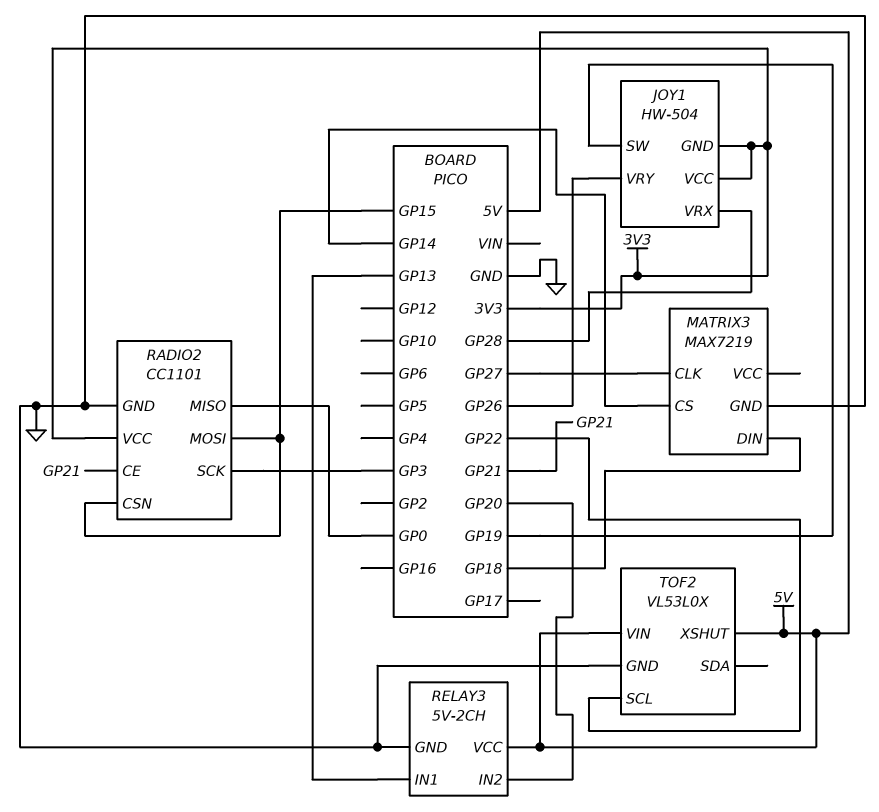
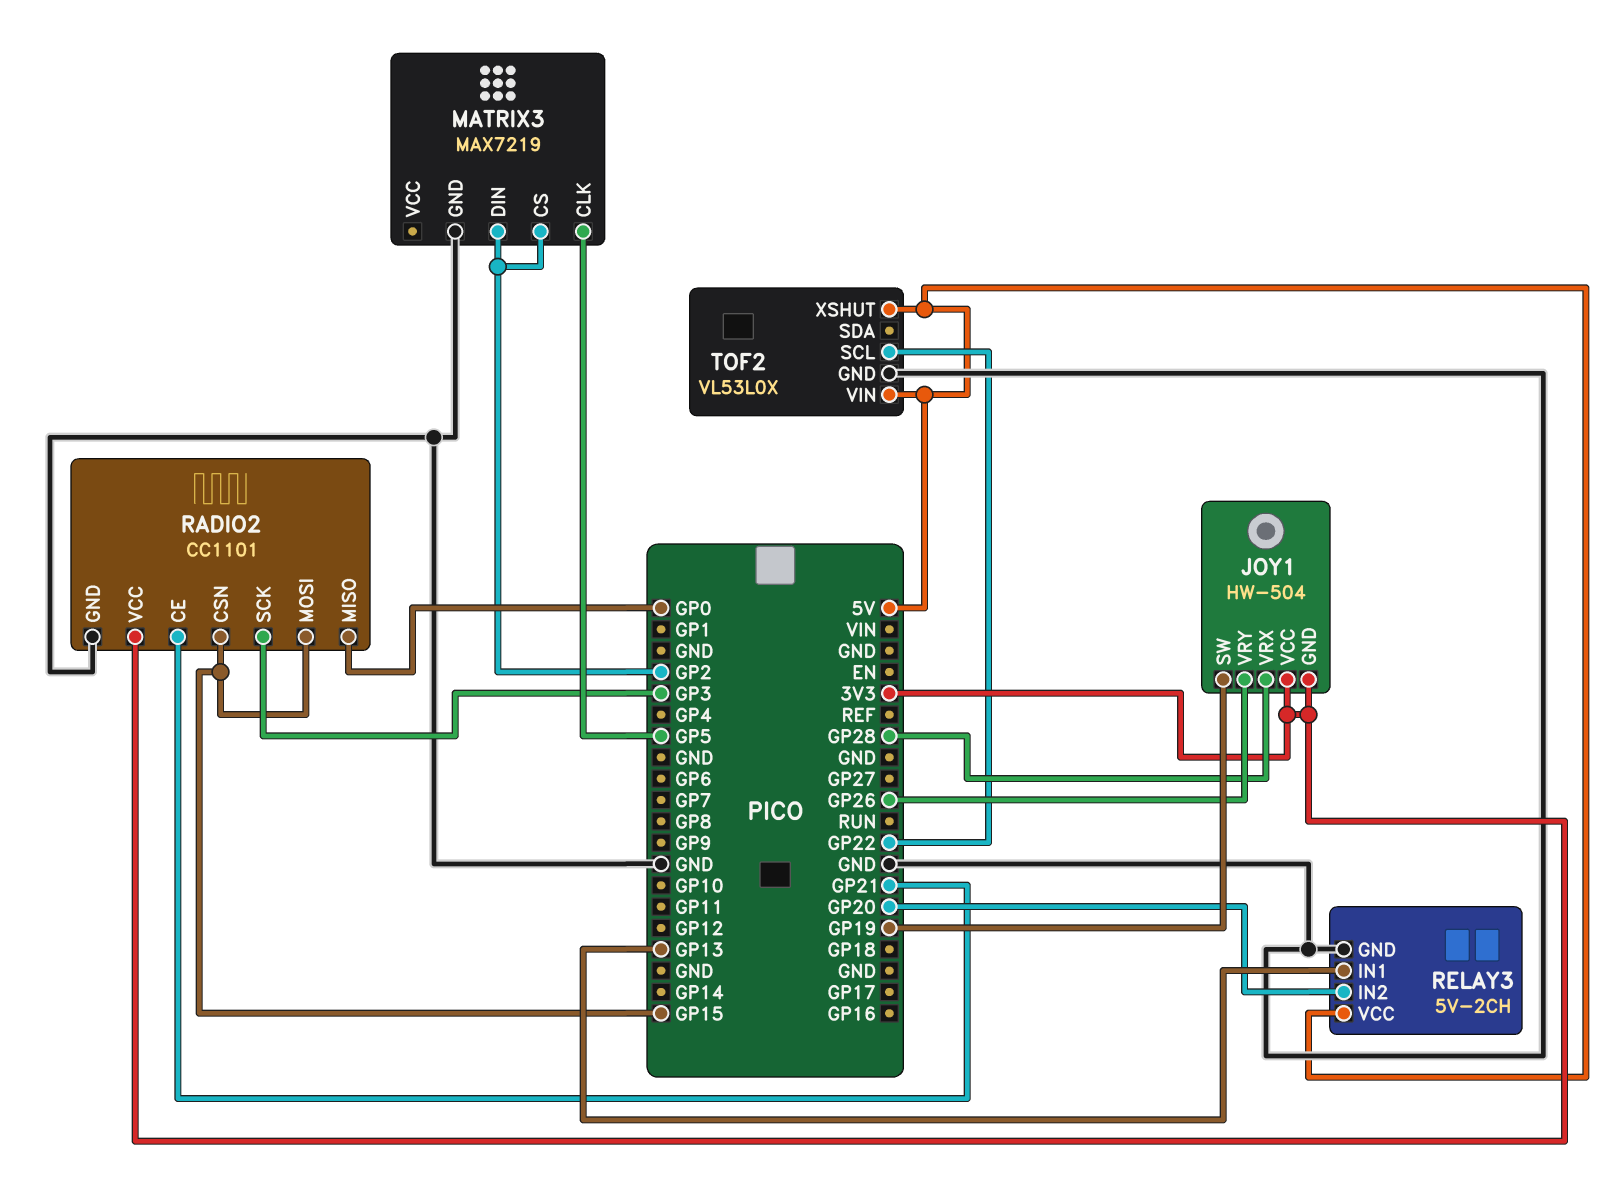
MATRIX3 pin CLK: GP27 -> GP5
MATRIX3 pin CS: GP14 -> GP2
MATRIX3 pin DIN: GP18 -> GP2

